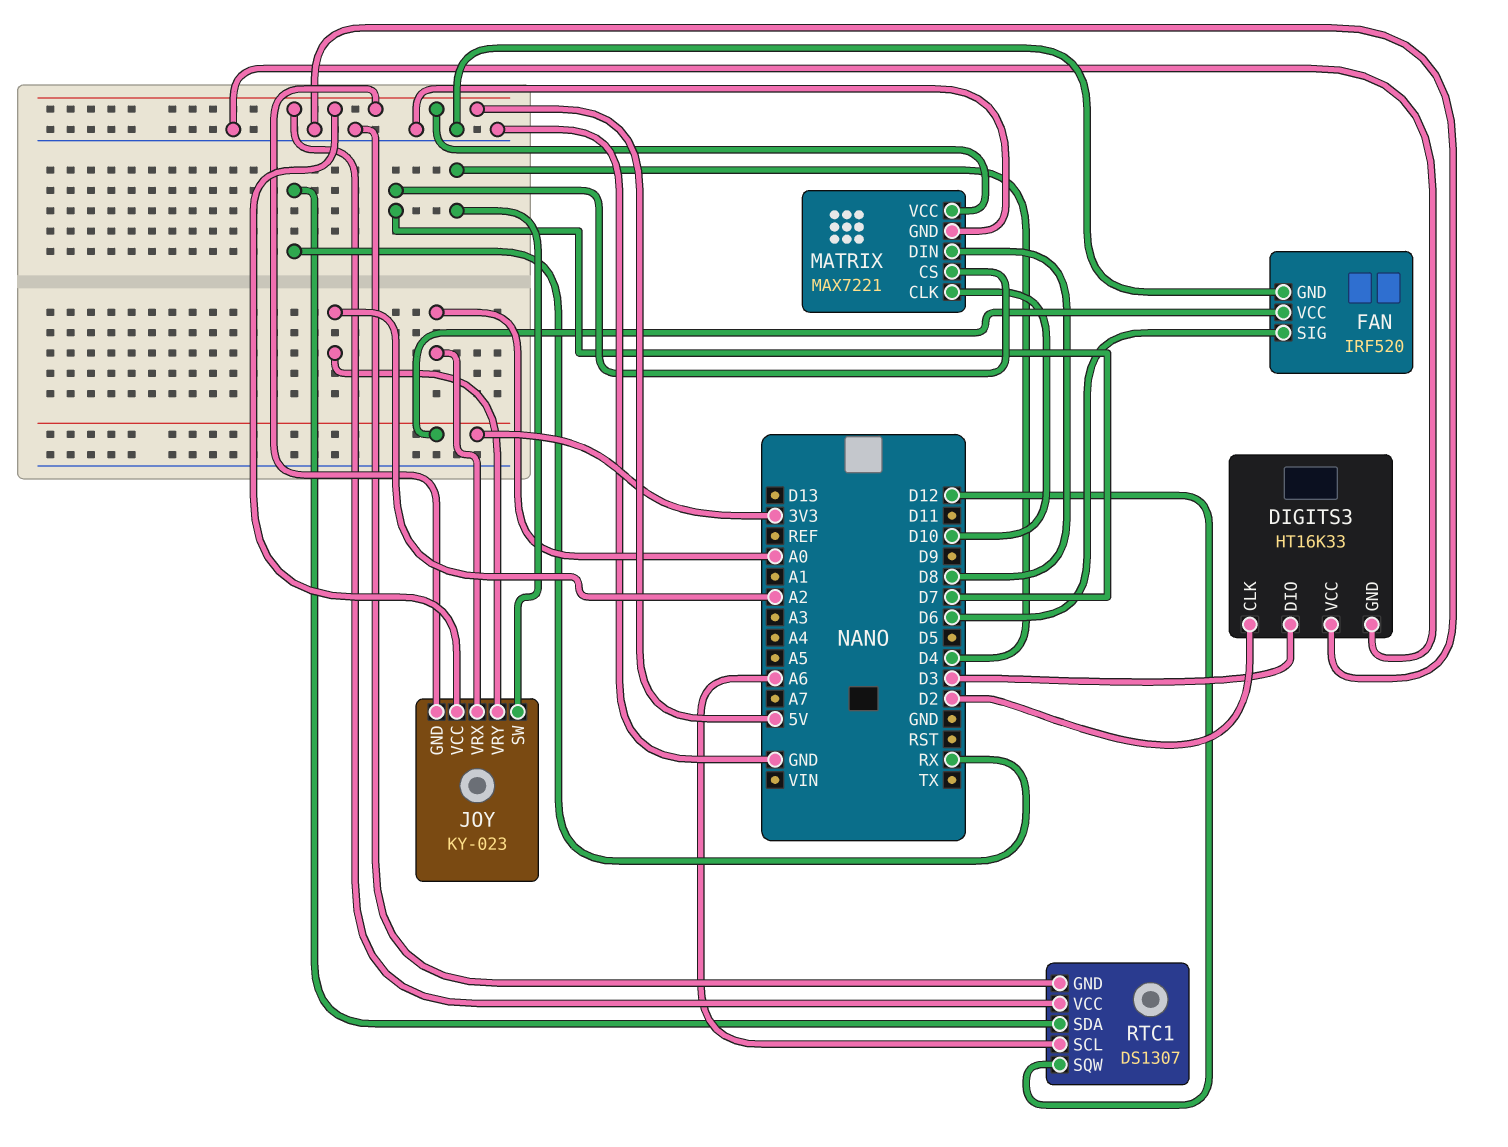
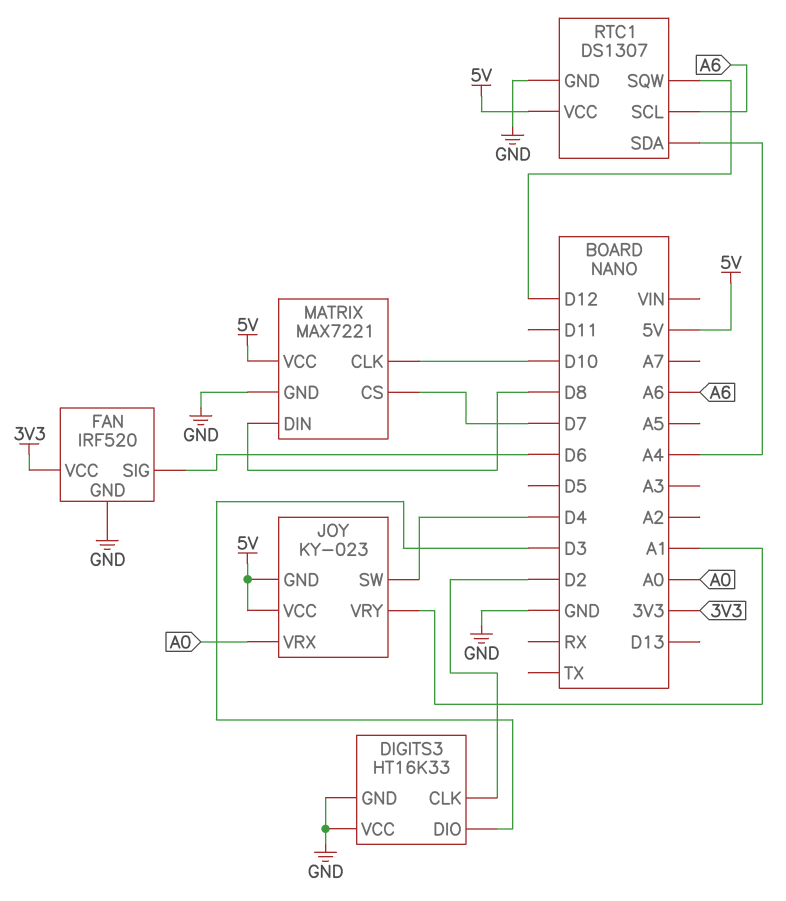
JOY pin VRY: A2 -> A1
RTC1 pin SDA: RX -> A4

